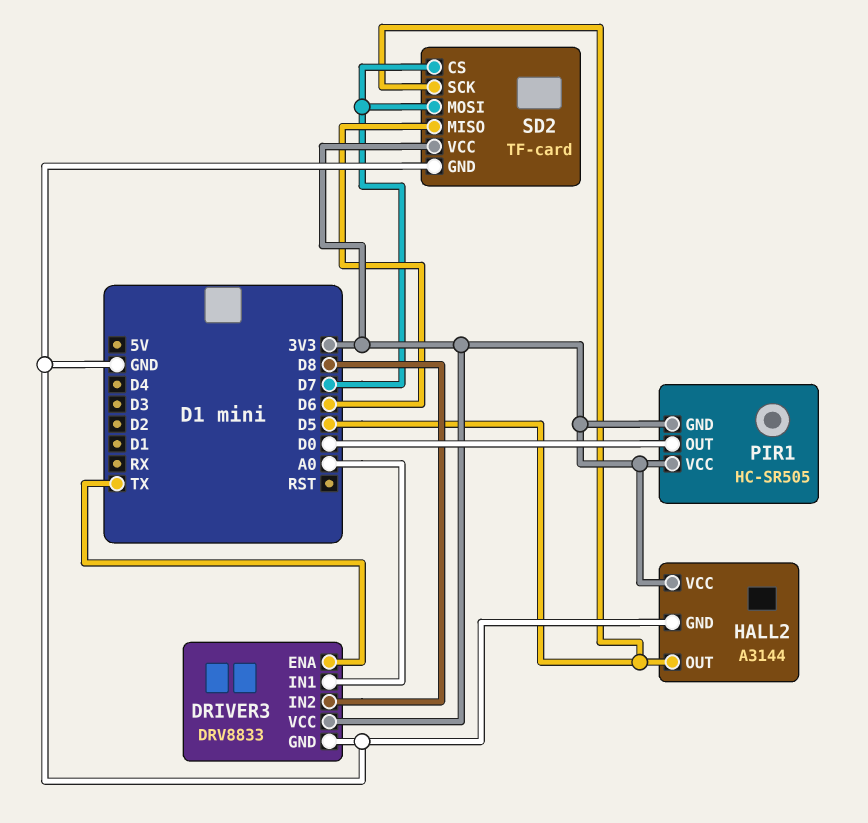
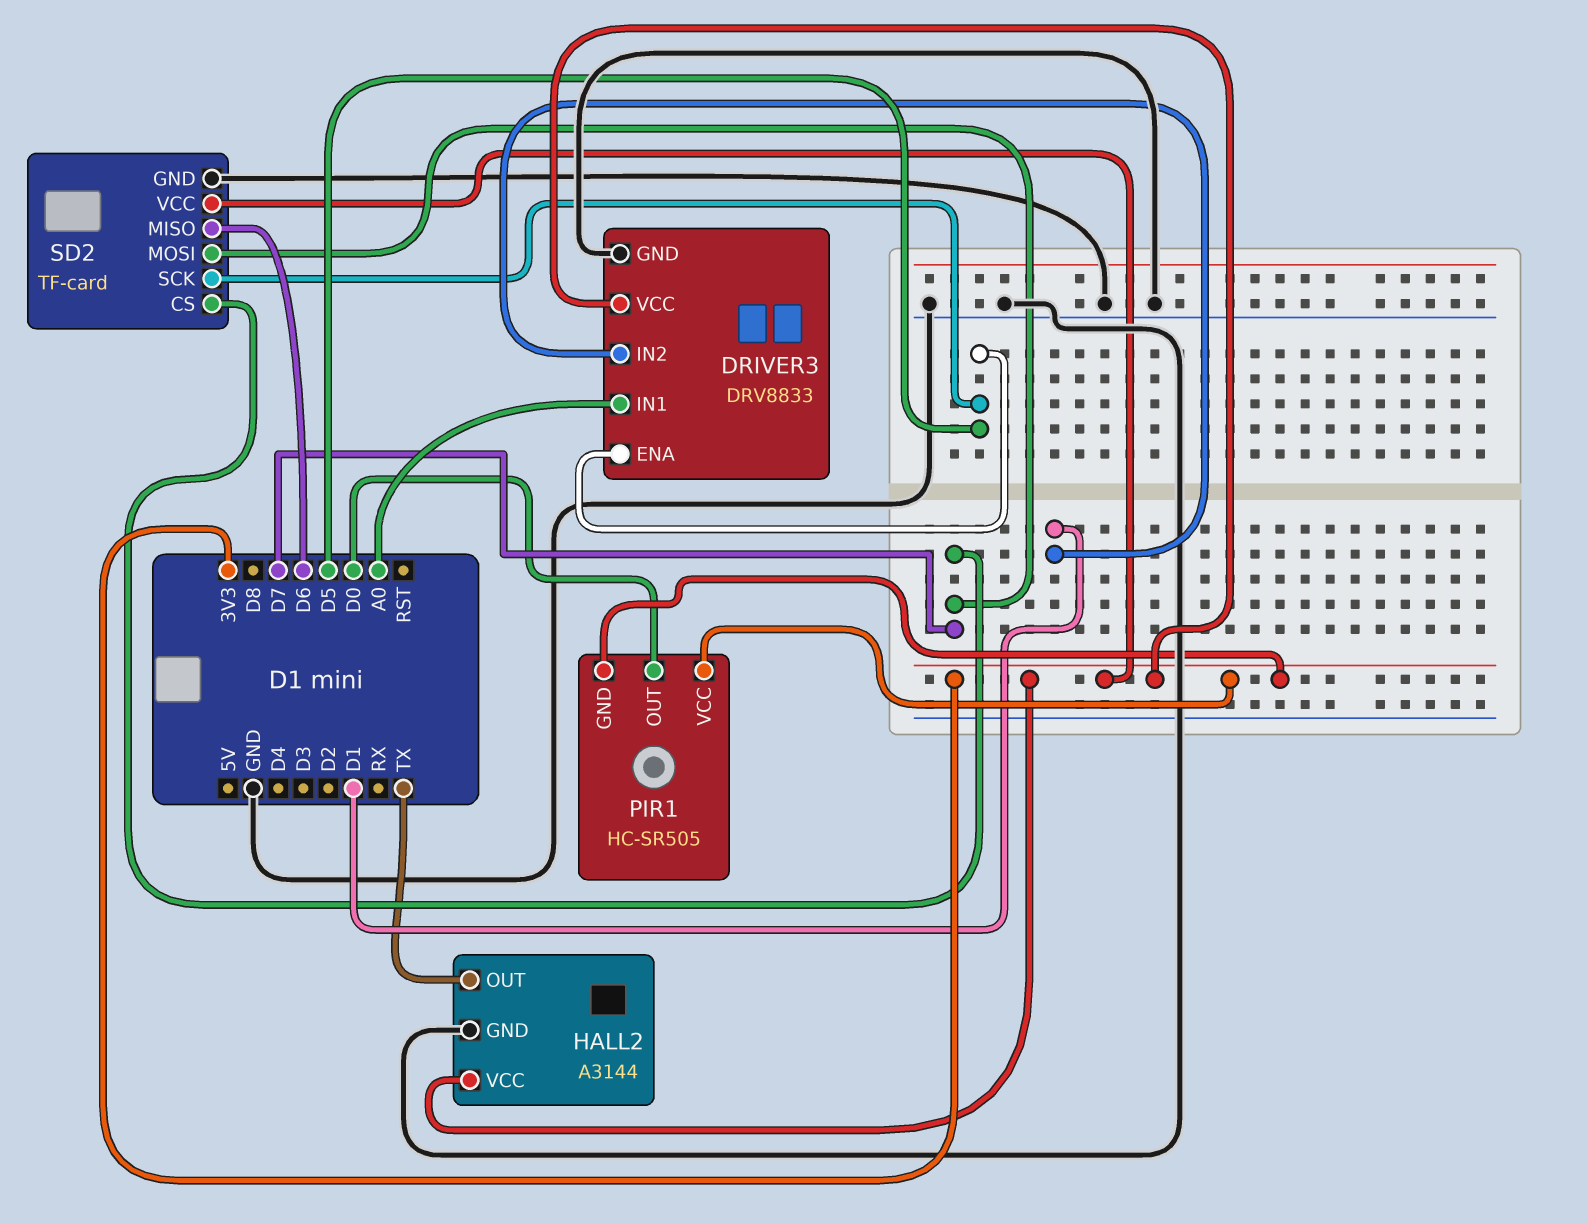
DRIVER3 pin ENA: TX -> D5
DRIVER3 pin IN2: D8 -> D1
HALL2 pin OUT: D5 -> TX

